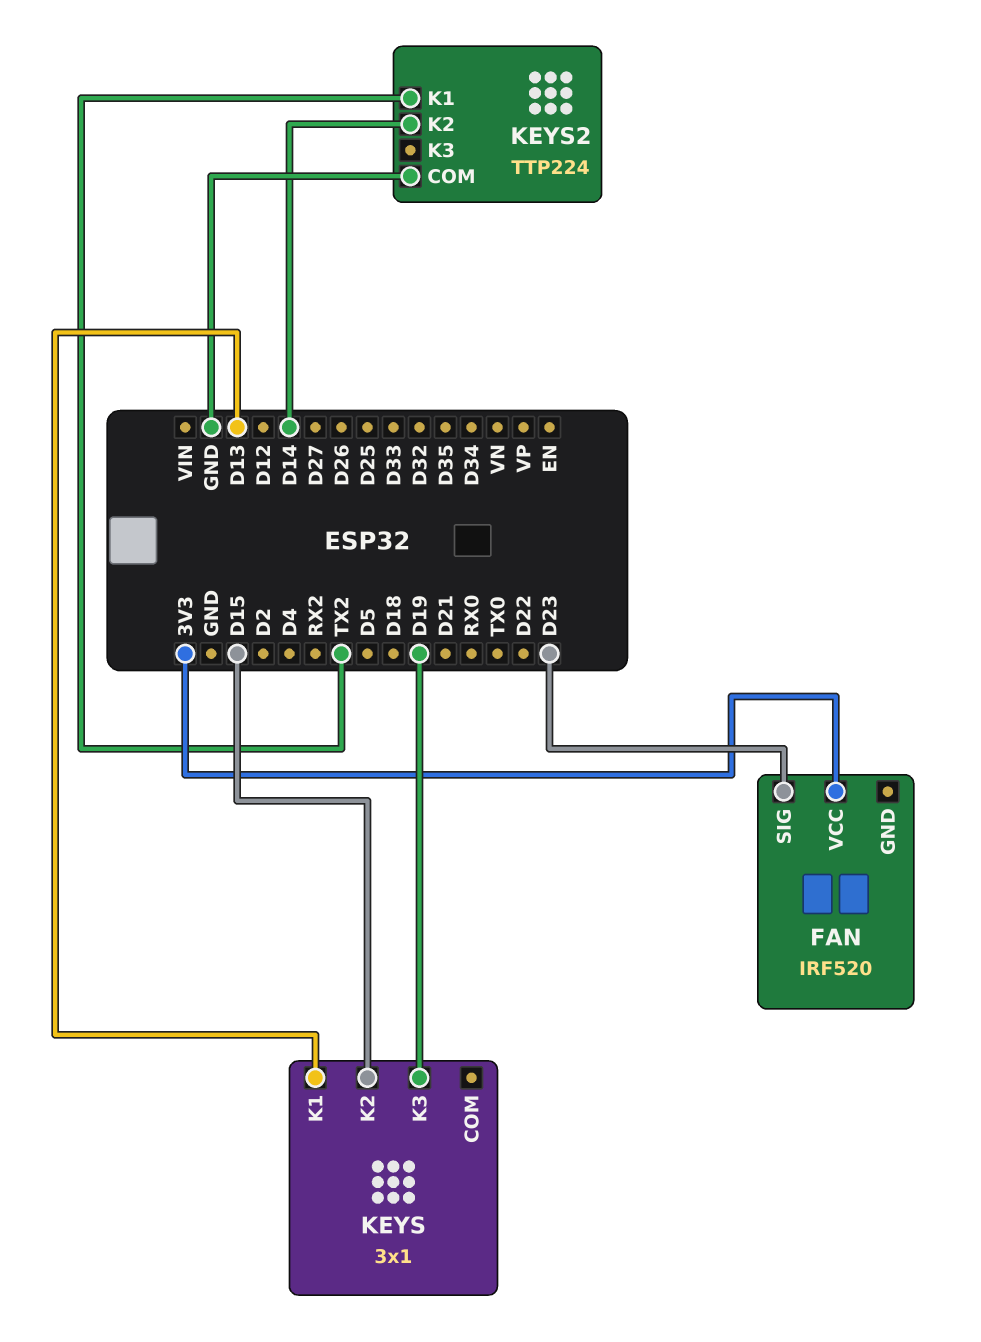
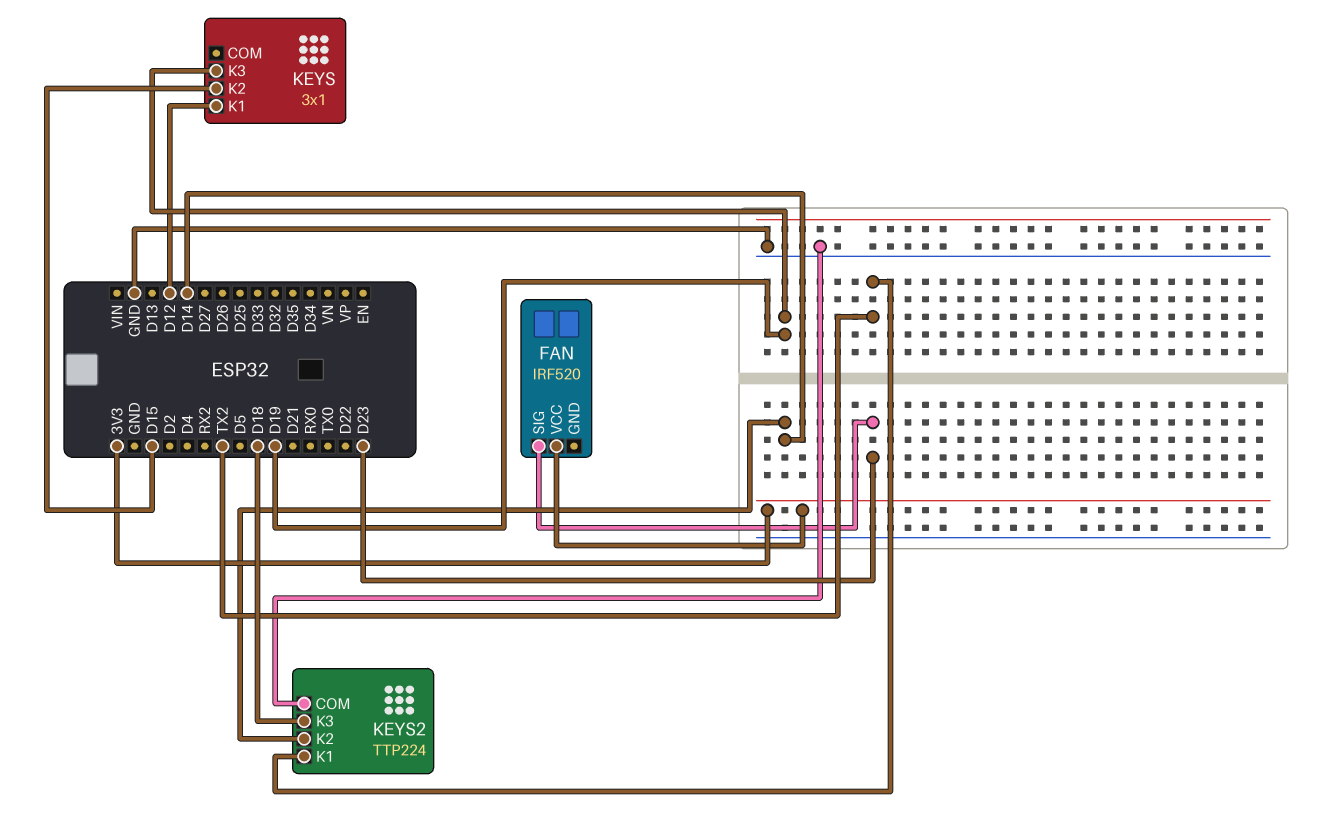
KEYS pin K1: D13 -> D12
KEYS2 pin K3: none -> D18

